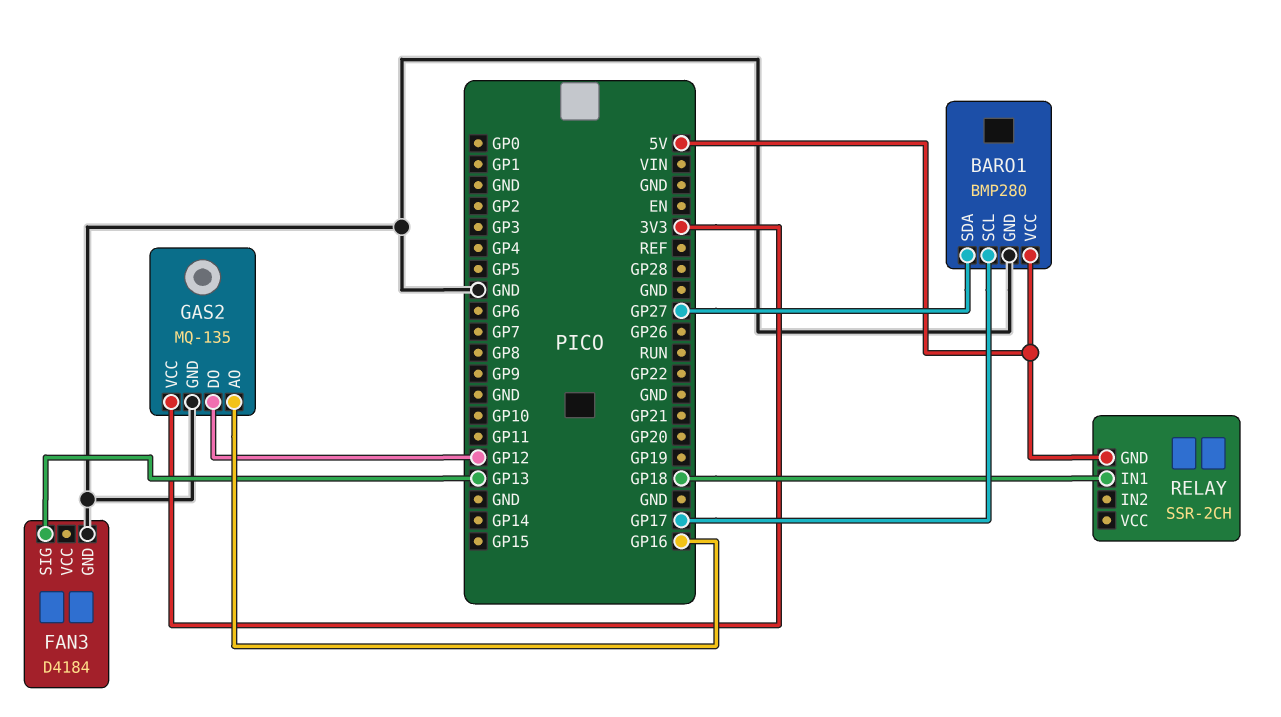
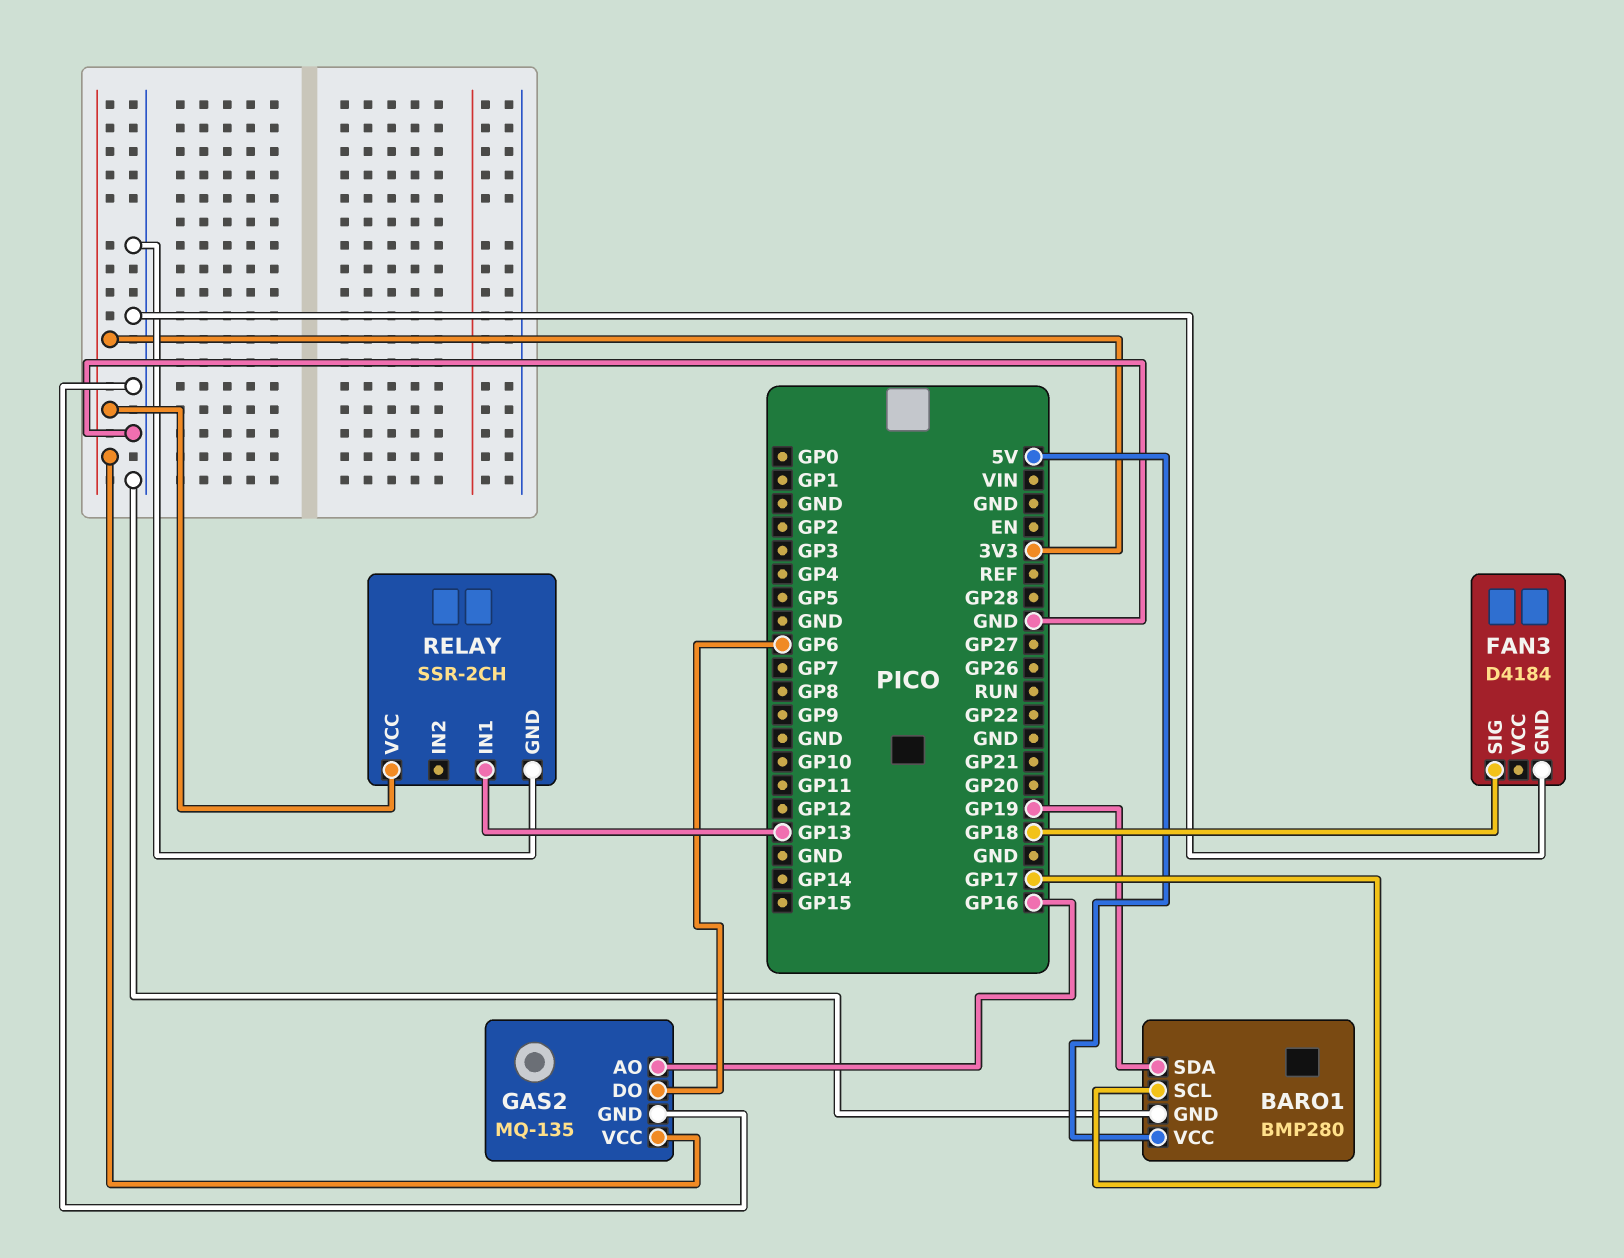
BARO1 pin SDA: GP27 -> GP19
FAN3 pin SIG: GP13 -> GP18
GAS2 pin DO: GP12 -> GP6
RELAY pin GND: 5V -> GND
RELAY pin IN1: GP18 -> GP13
RELAY pin VCC: none -> 3V3

